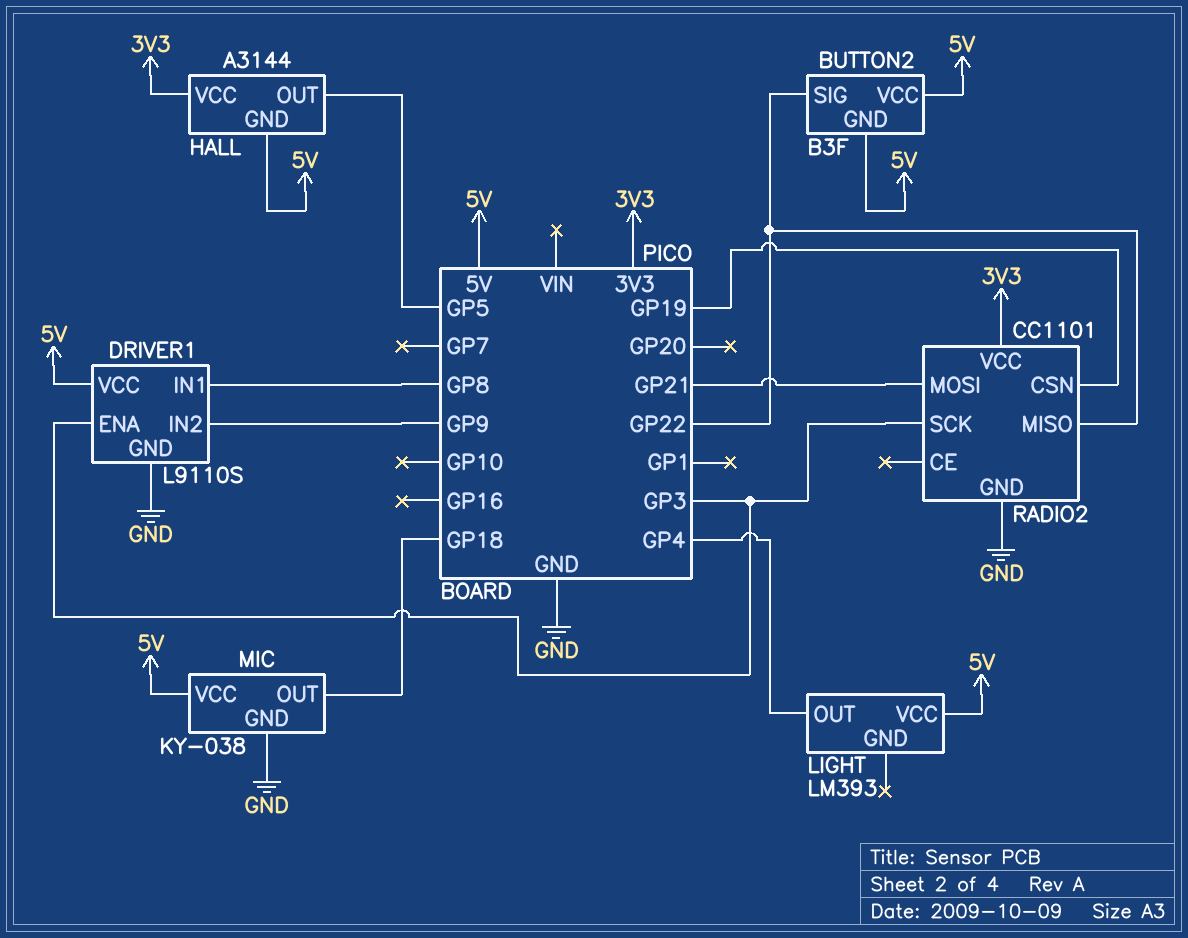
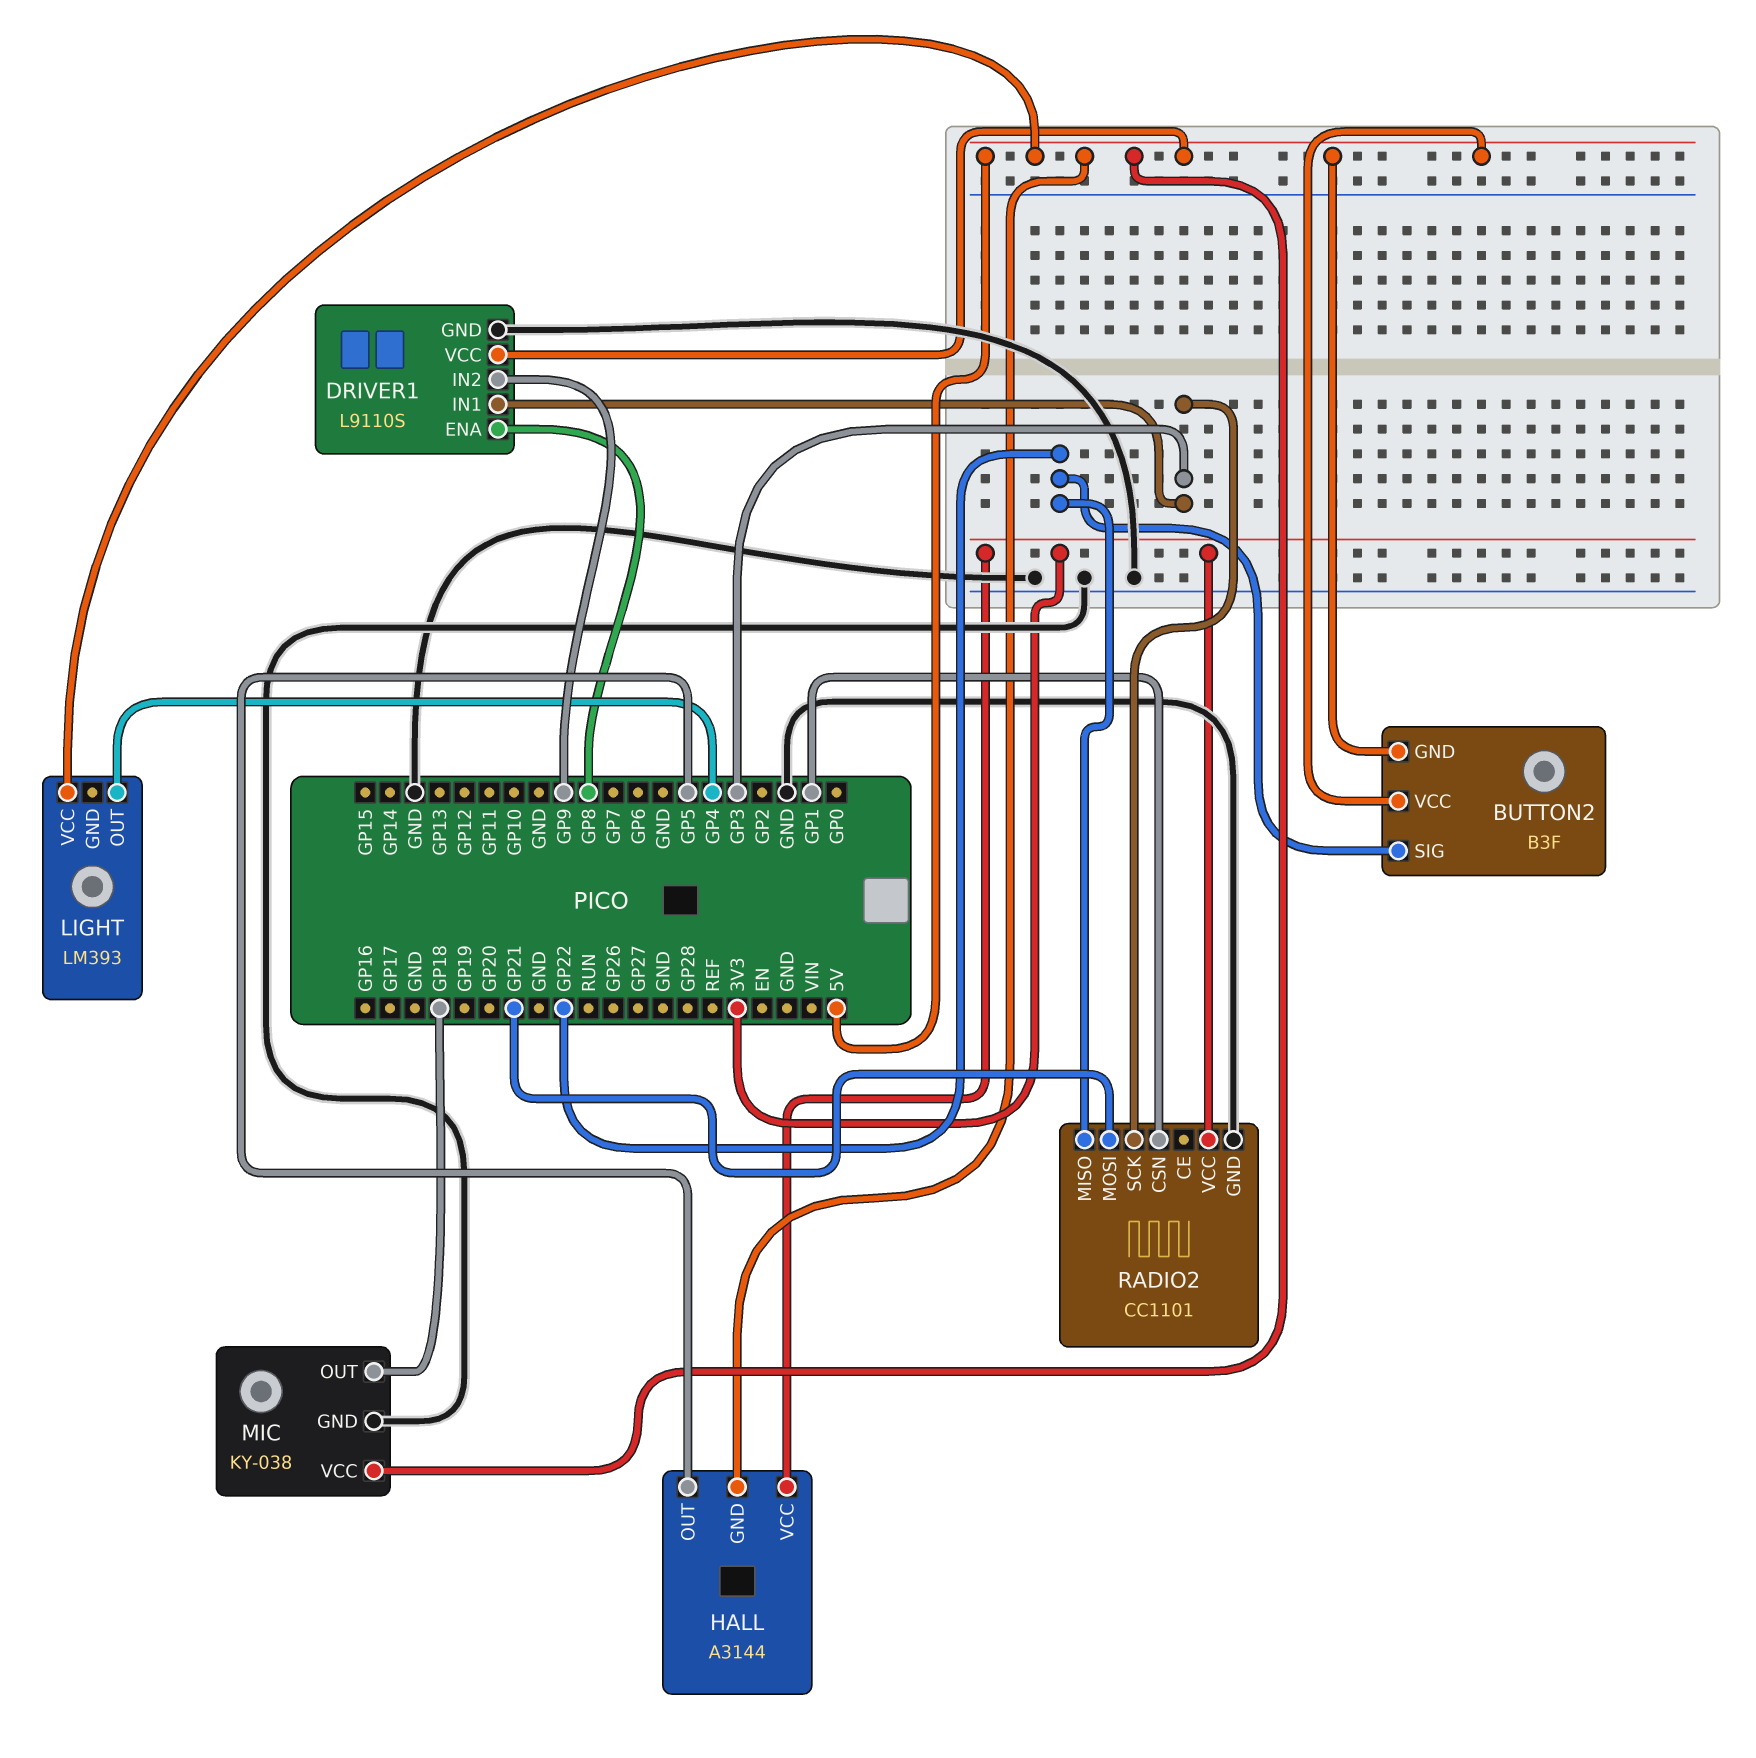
DRIVER1 pin ENA: GP3 -> GP8
DRIVER1 pin IN1: GP8 -> GP3
RADIO2 pin CSN: GP19 -> GP1

